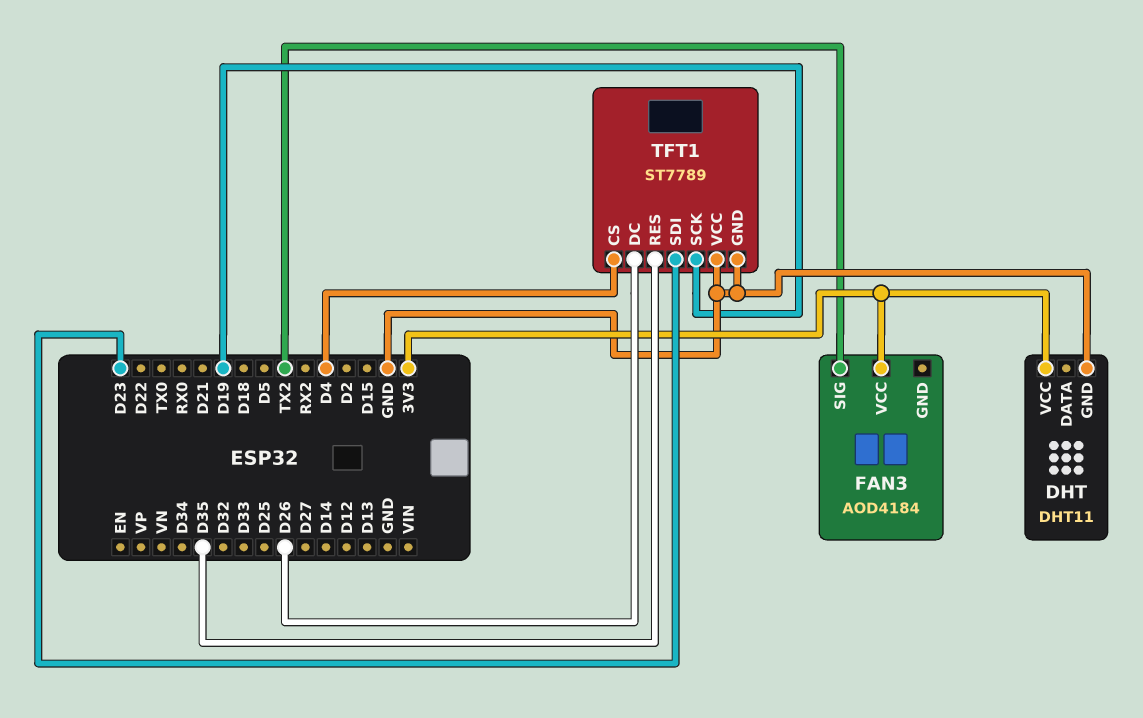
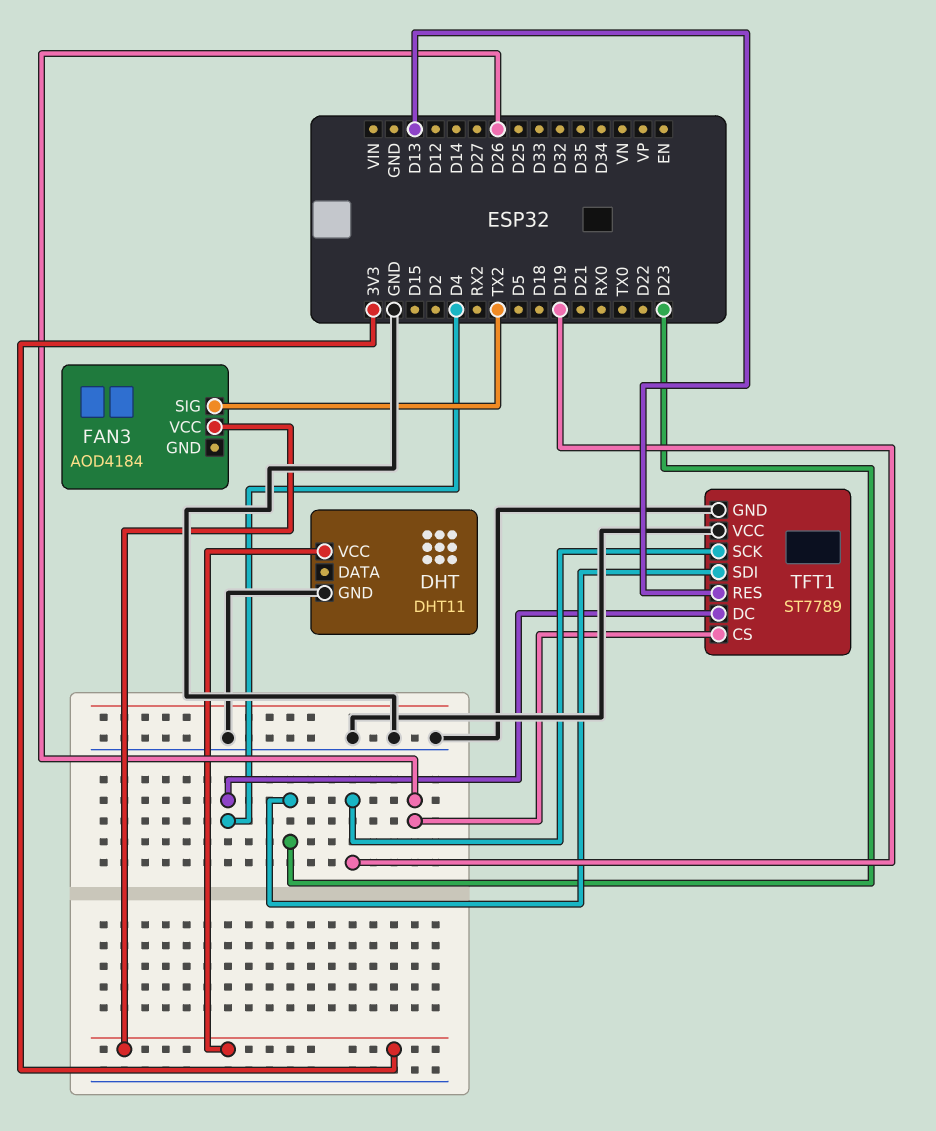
TFT1 pin CS: D4 -> D26
TFT1 pin DC: D26 -> D4
TFT1 pin RES: D35 -> D13

